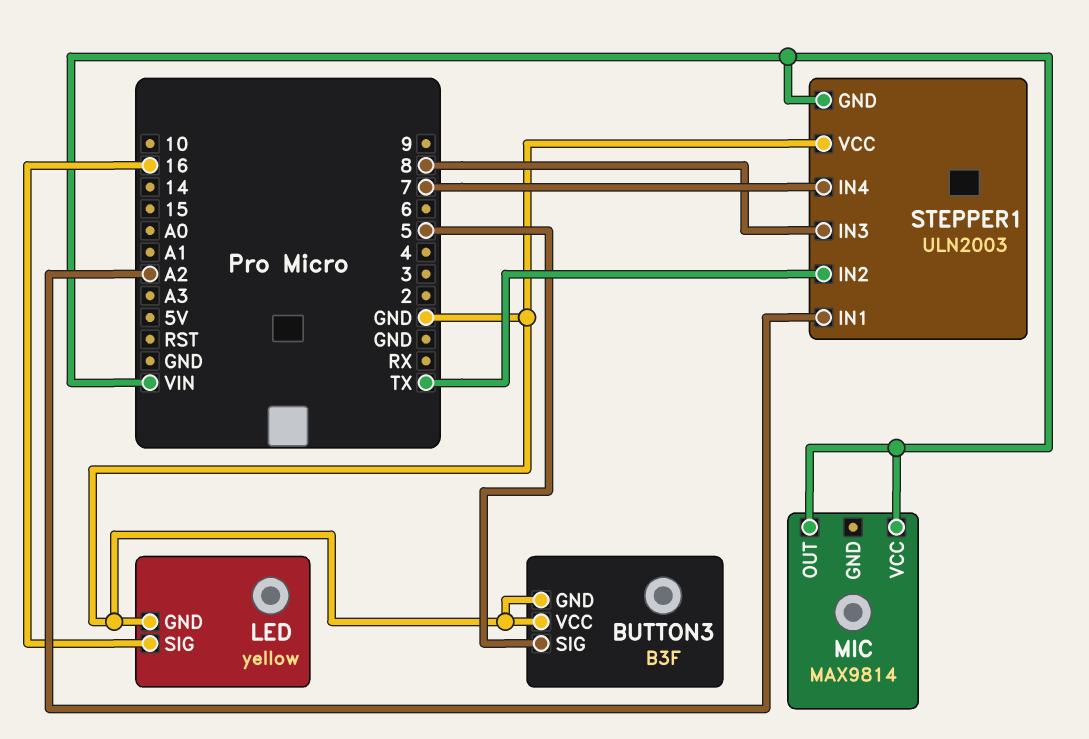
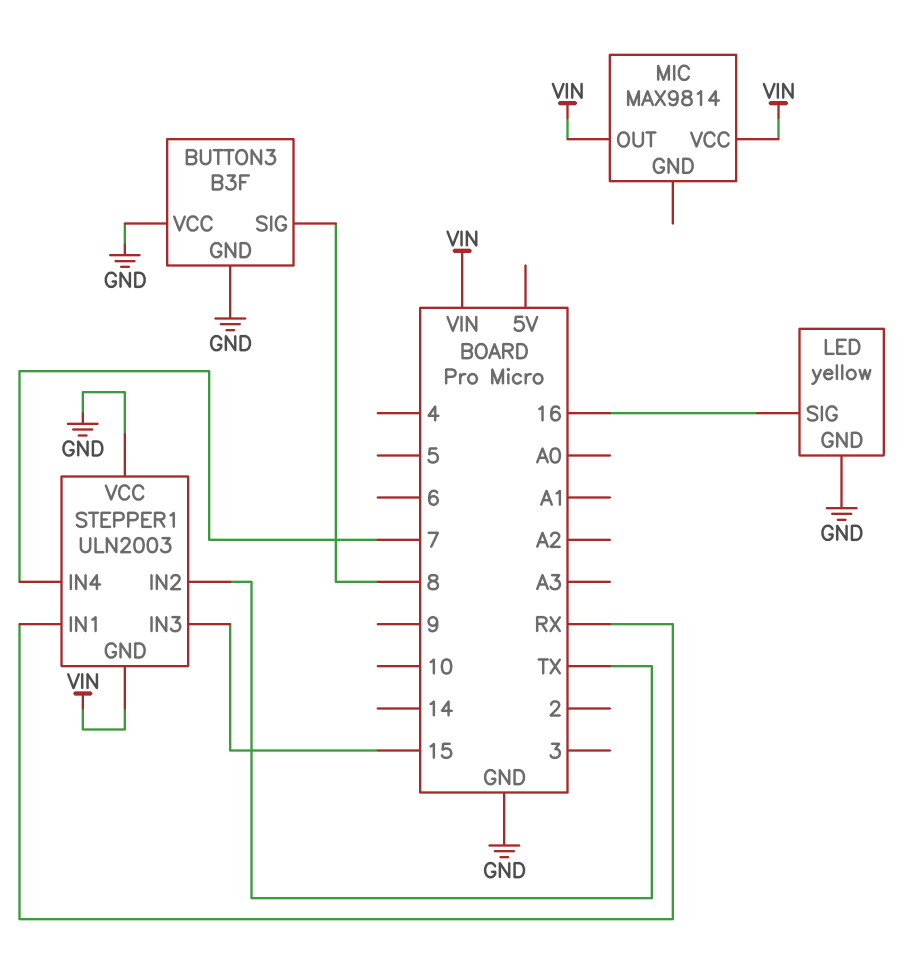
BUTTON3 pin SIG: 5 -> 8
STEPPER1 pin IN1: A2 -> RX
STEPPER1 pin IN3: 8 -> 15

